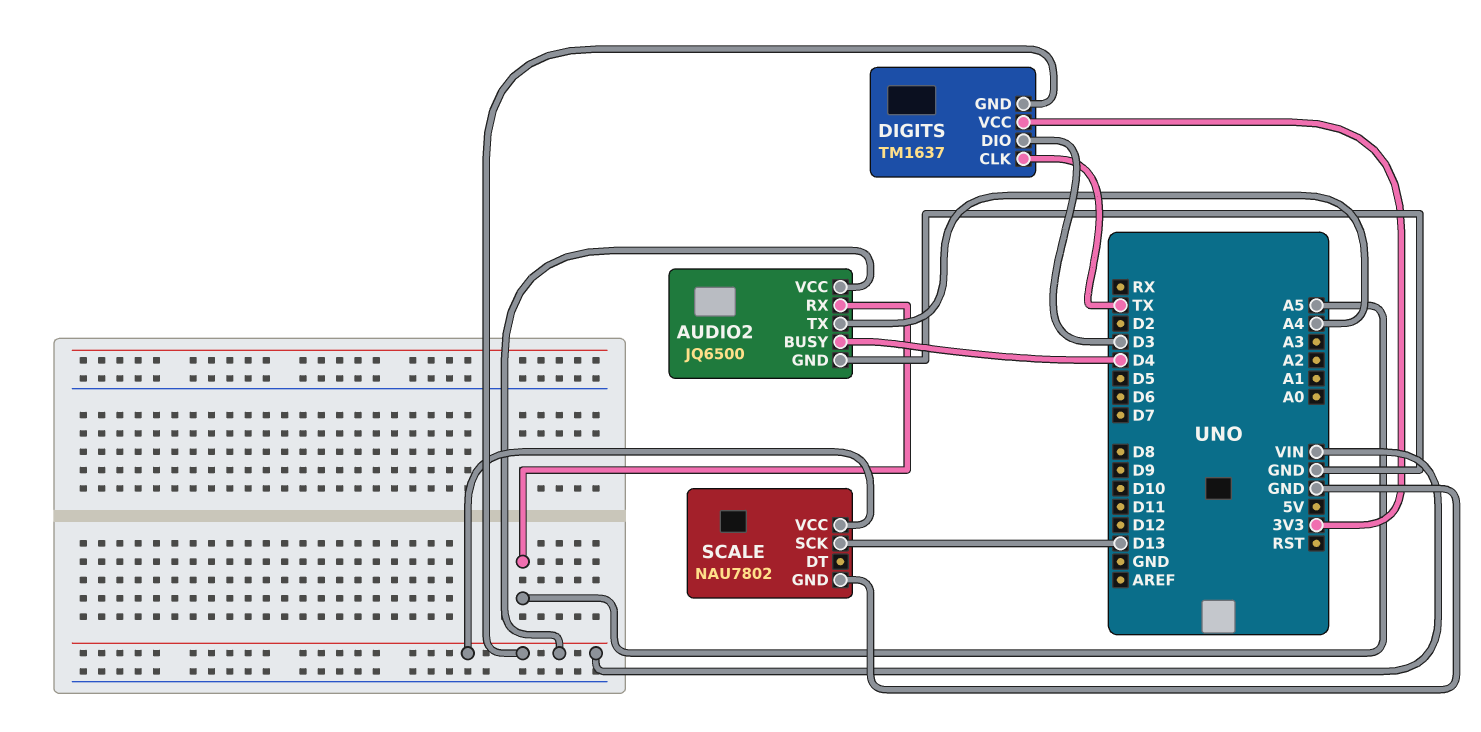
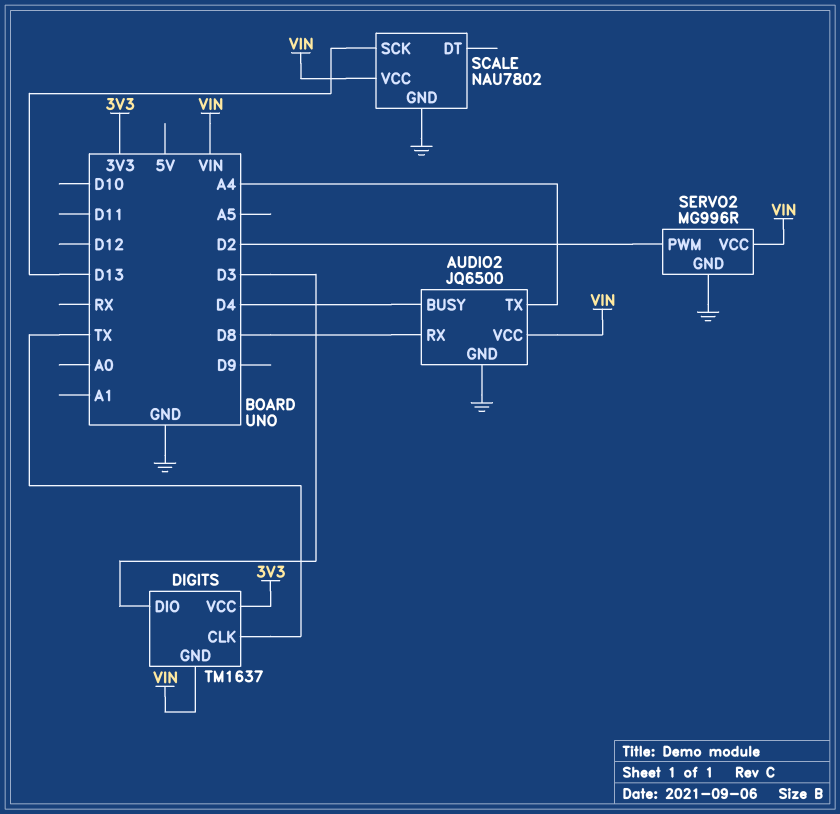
AUDIO2 pin RX: A5 -> D8
SERVO2: none -> MG996R
SERVO2 pin GND: none -> GND
SERVO2 pin PWM: none -> D2
SERVO2 pin VCC: none -> VIN

